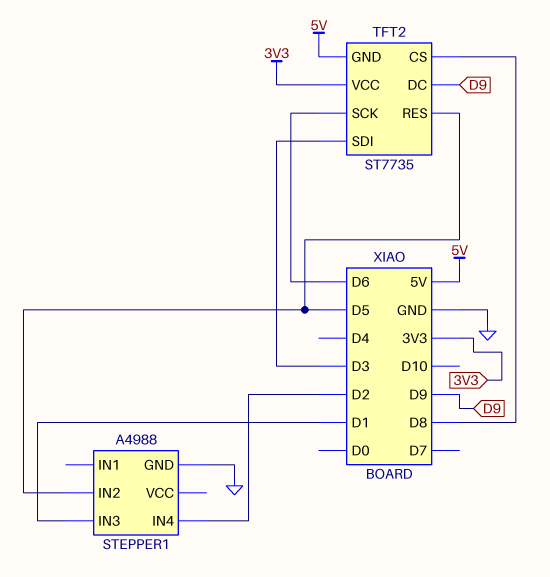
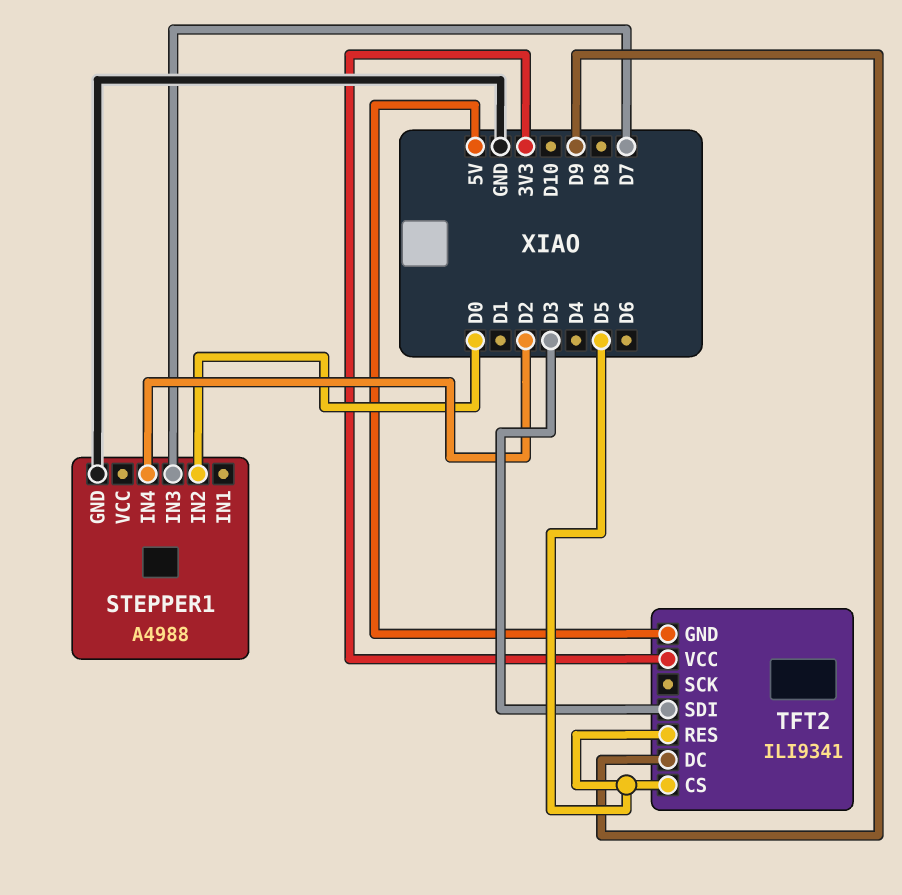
STEPPER1 pin IN2: D5 -> D0
STEPPER1 pin IN3: D1 -> D7
TFT2: ST7735 -> ILI9341
TFT2 pin CS: D8 -> D5
TFT2 pin SCK: D6 -> none

